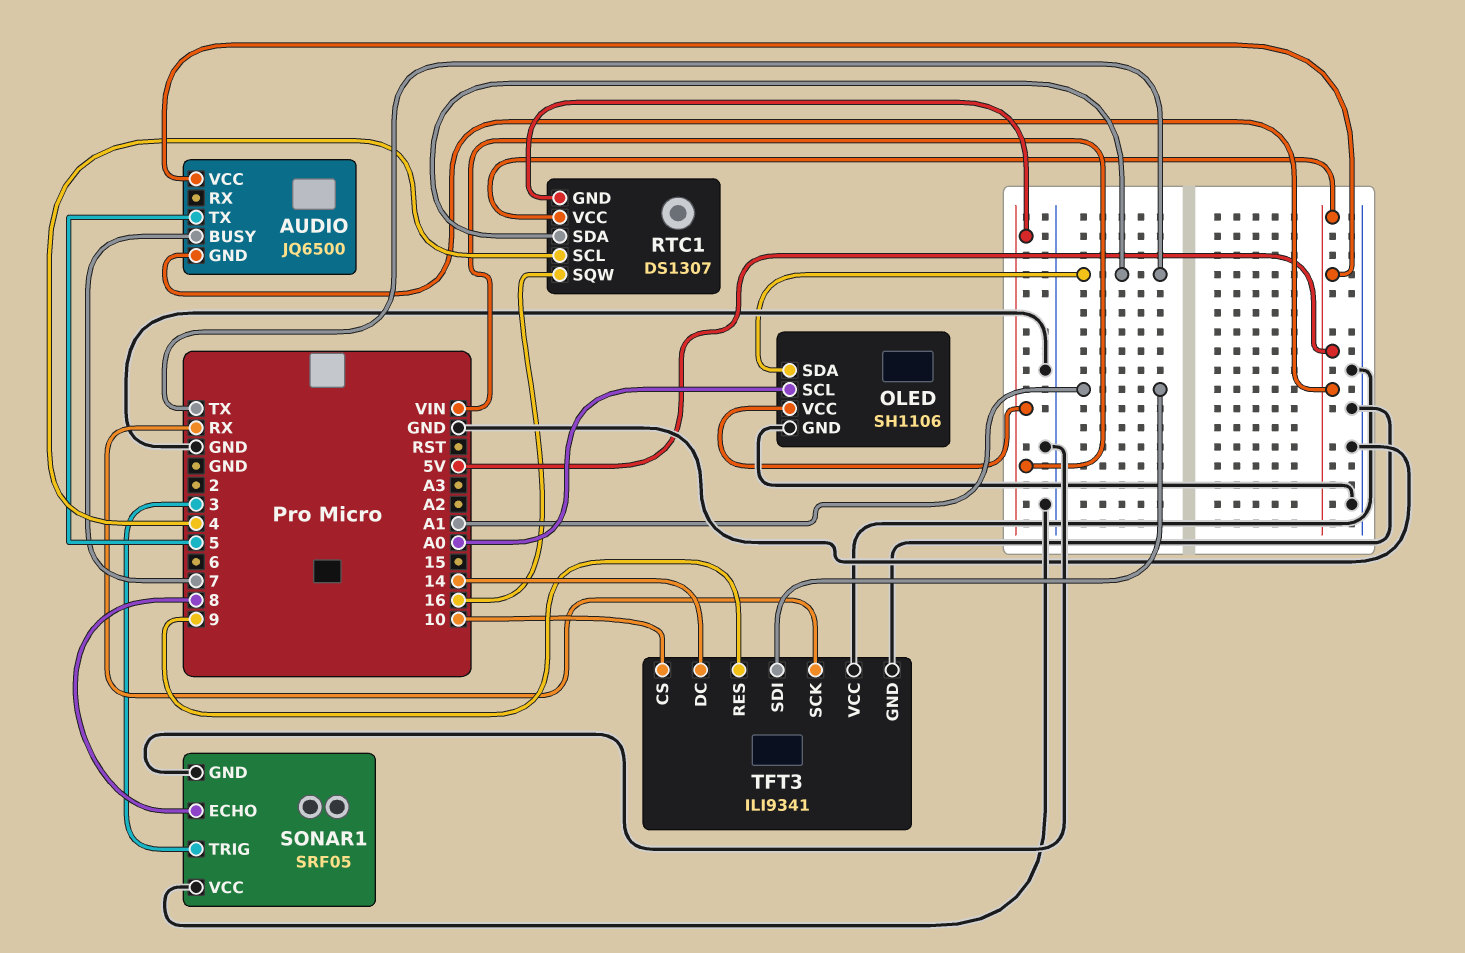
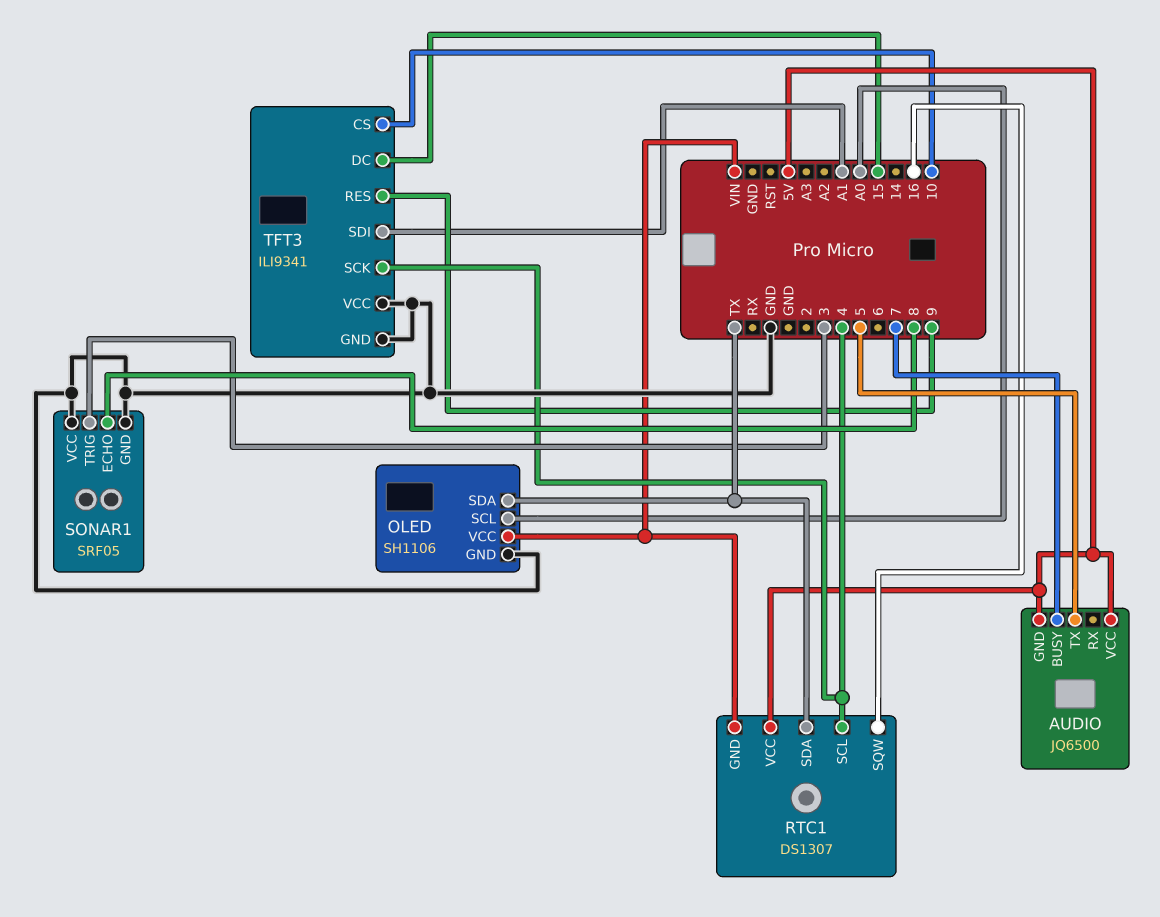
TFT3 pin DC: 14 -> 15
TFT3 pin SCK: RX -> 4

